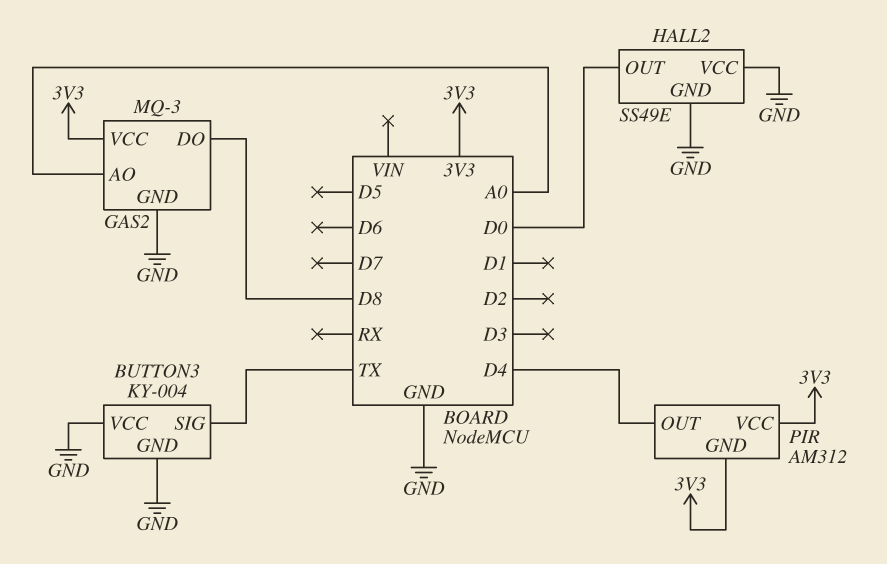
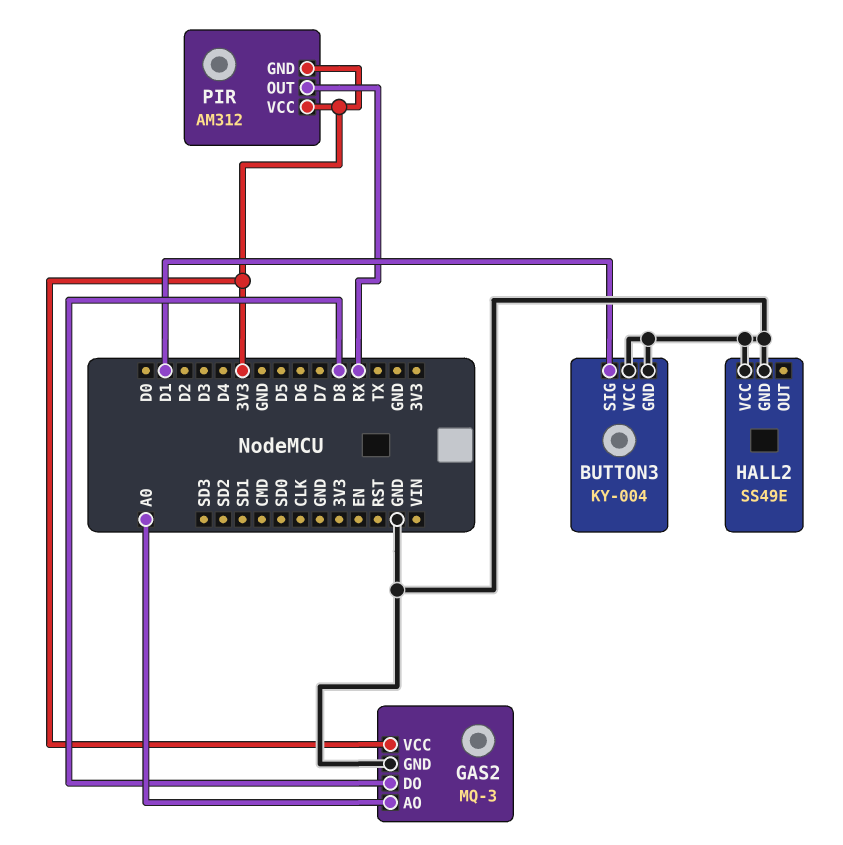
BUTTON3 pin SIG: TX -> D1
HALL2 pin OUT: D0 -> none
PIR pin OUT: D4 -> RX

